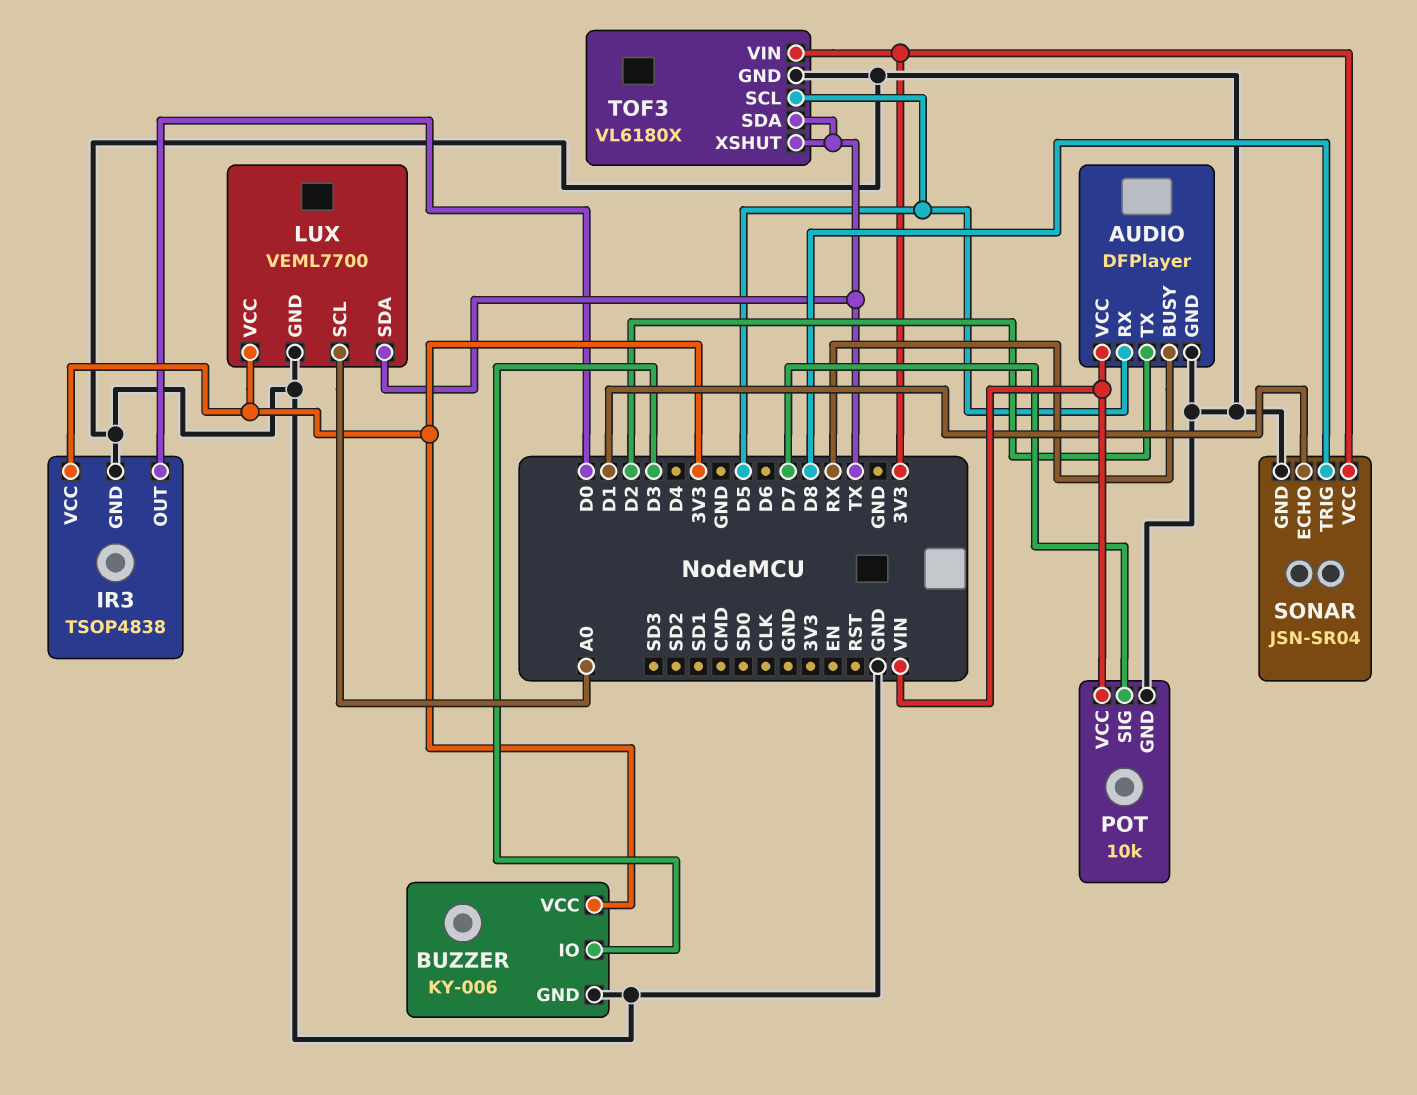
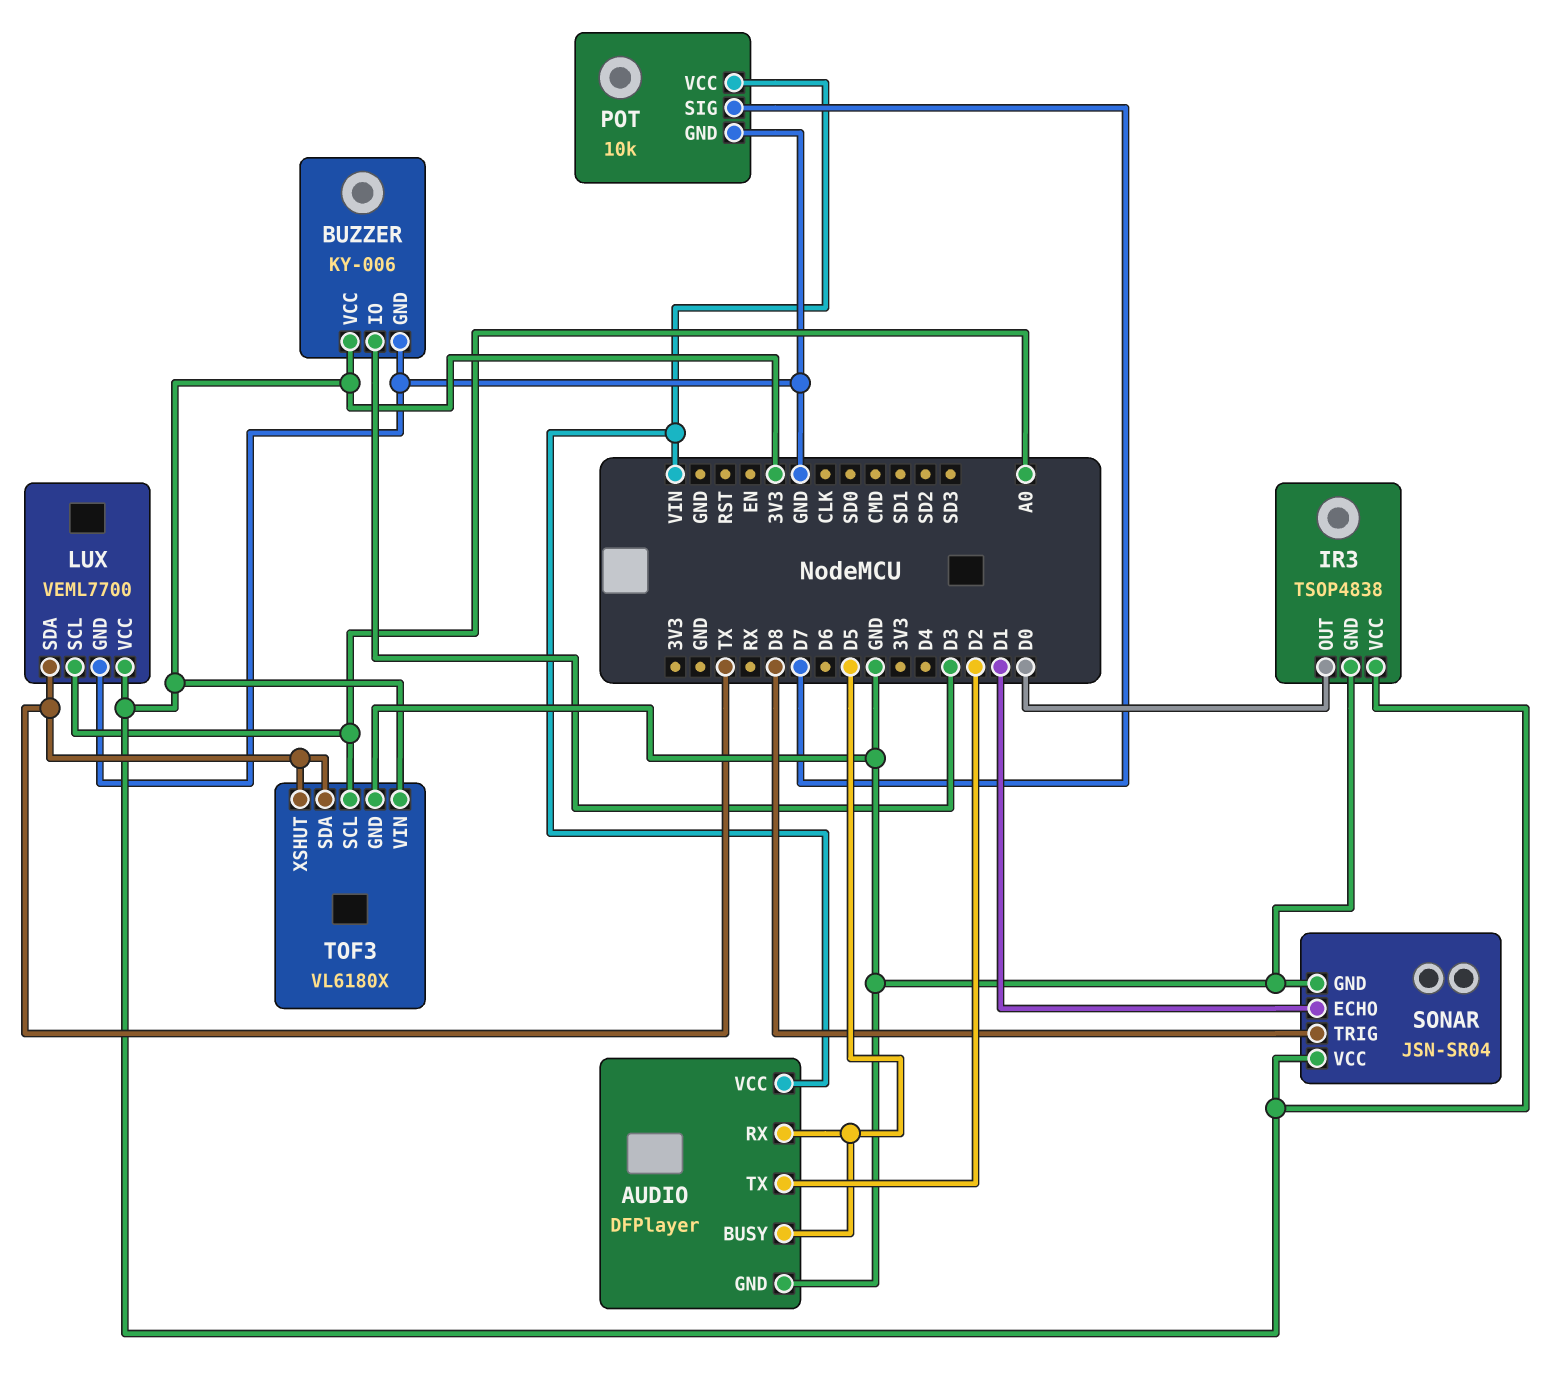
AUDIO pin BUSY: RX -> D5
TOF3 pin SCL: D5 -> A0

